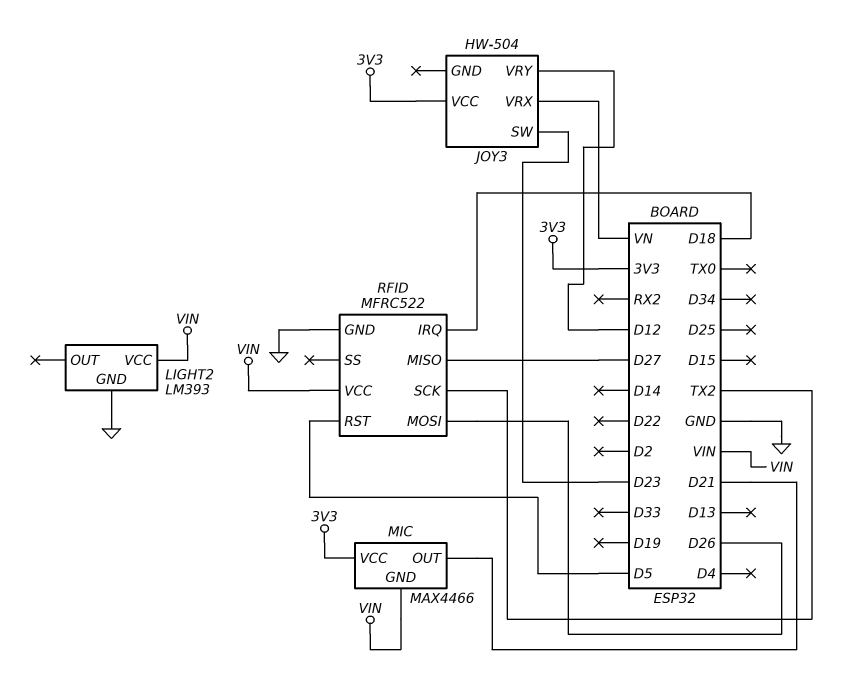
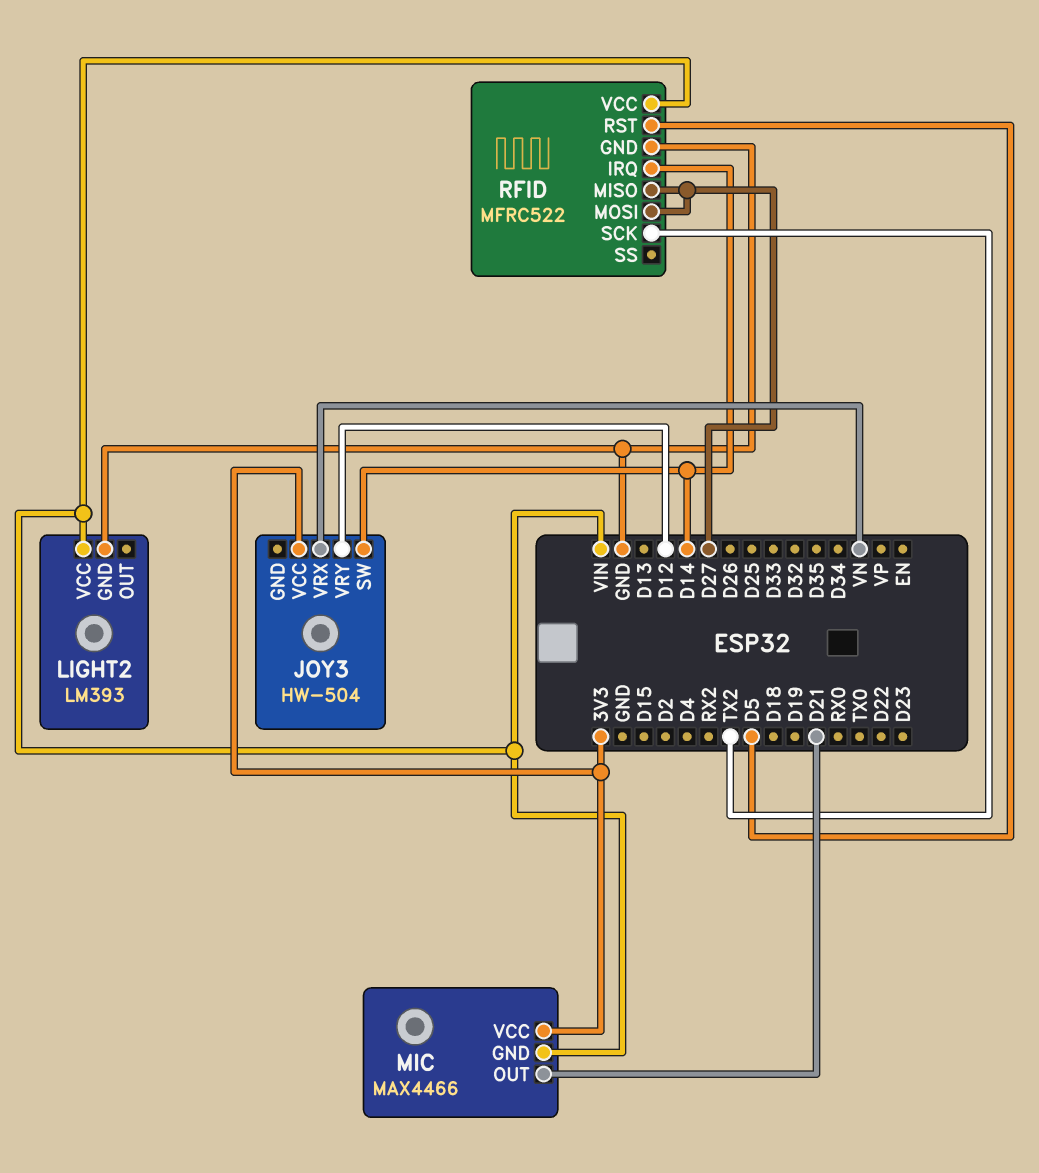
JOY3 pin SW: D23 -> D14
RFID pin IRQ: D18 -> D14
RFID pin MOSI: D26 -> D27

